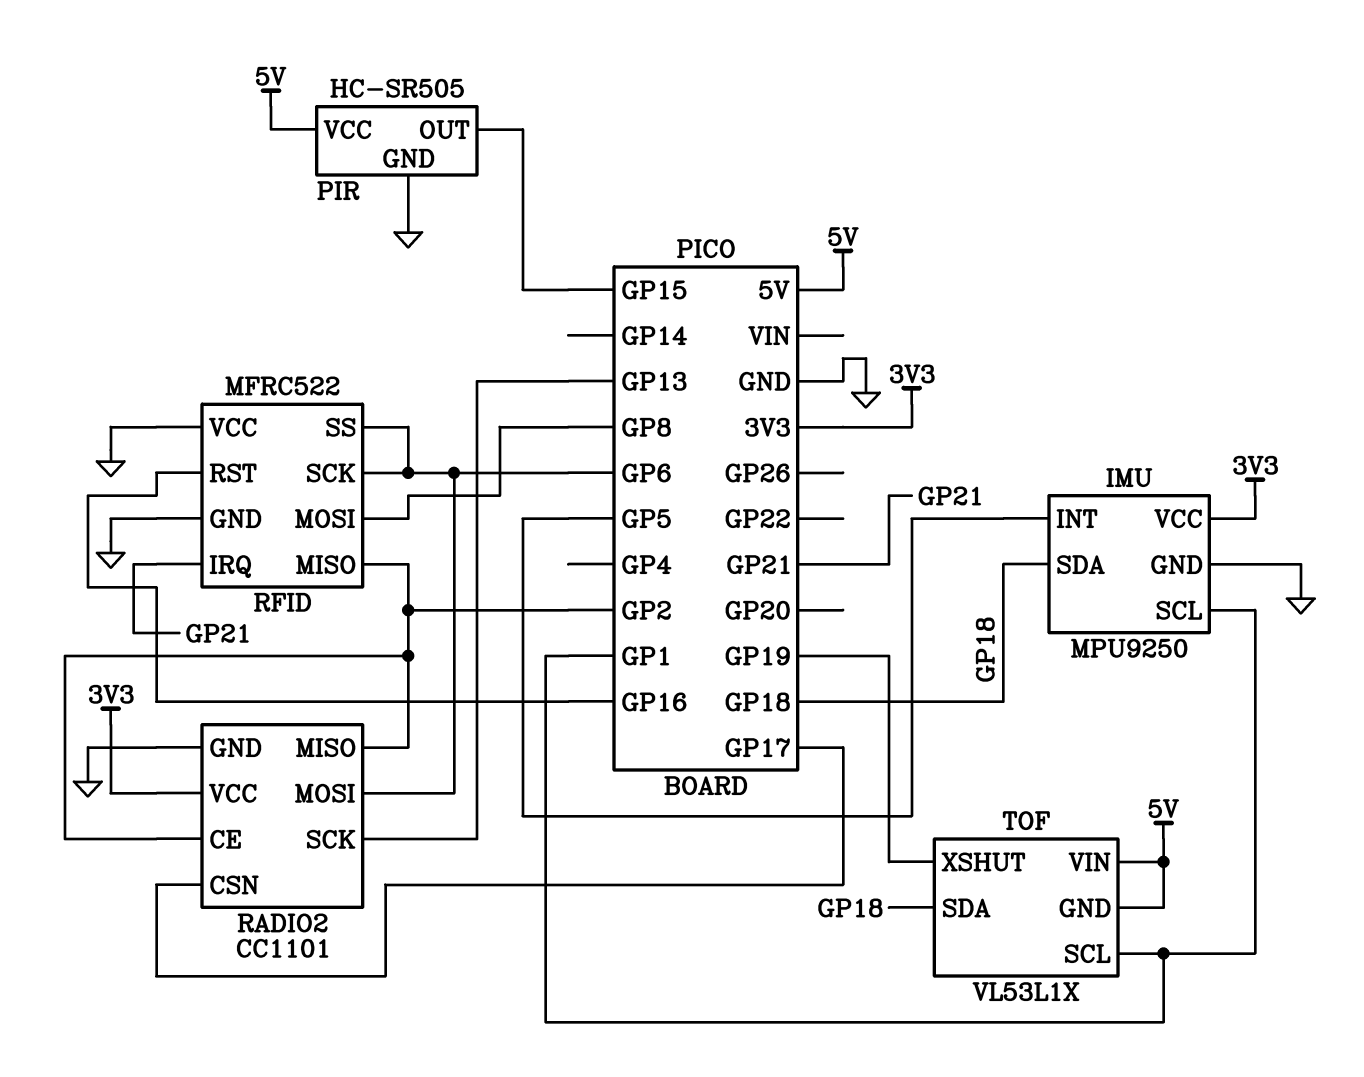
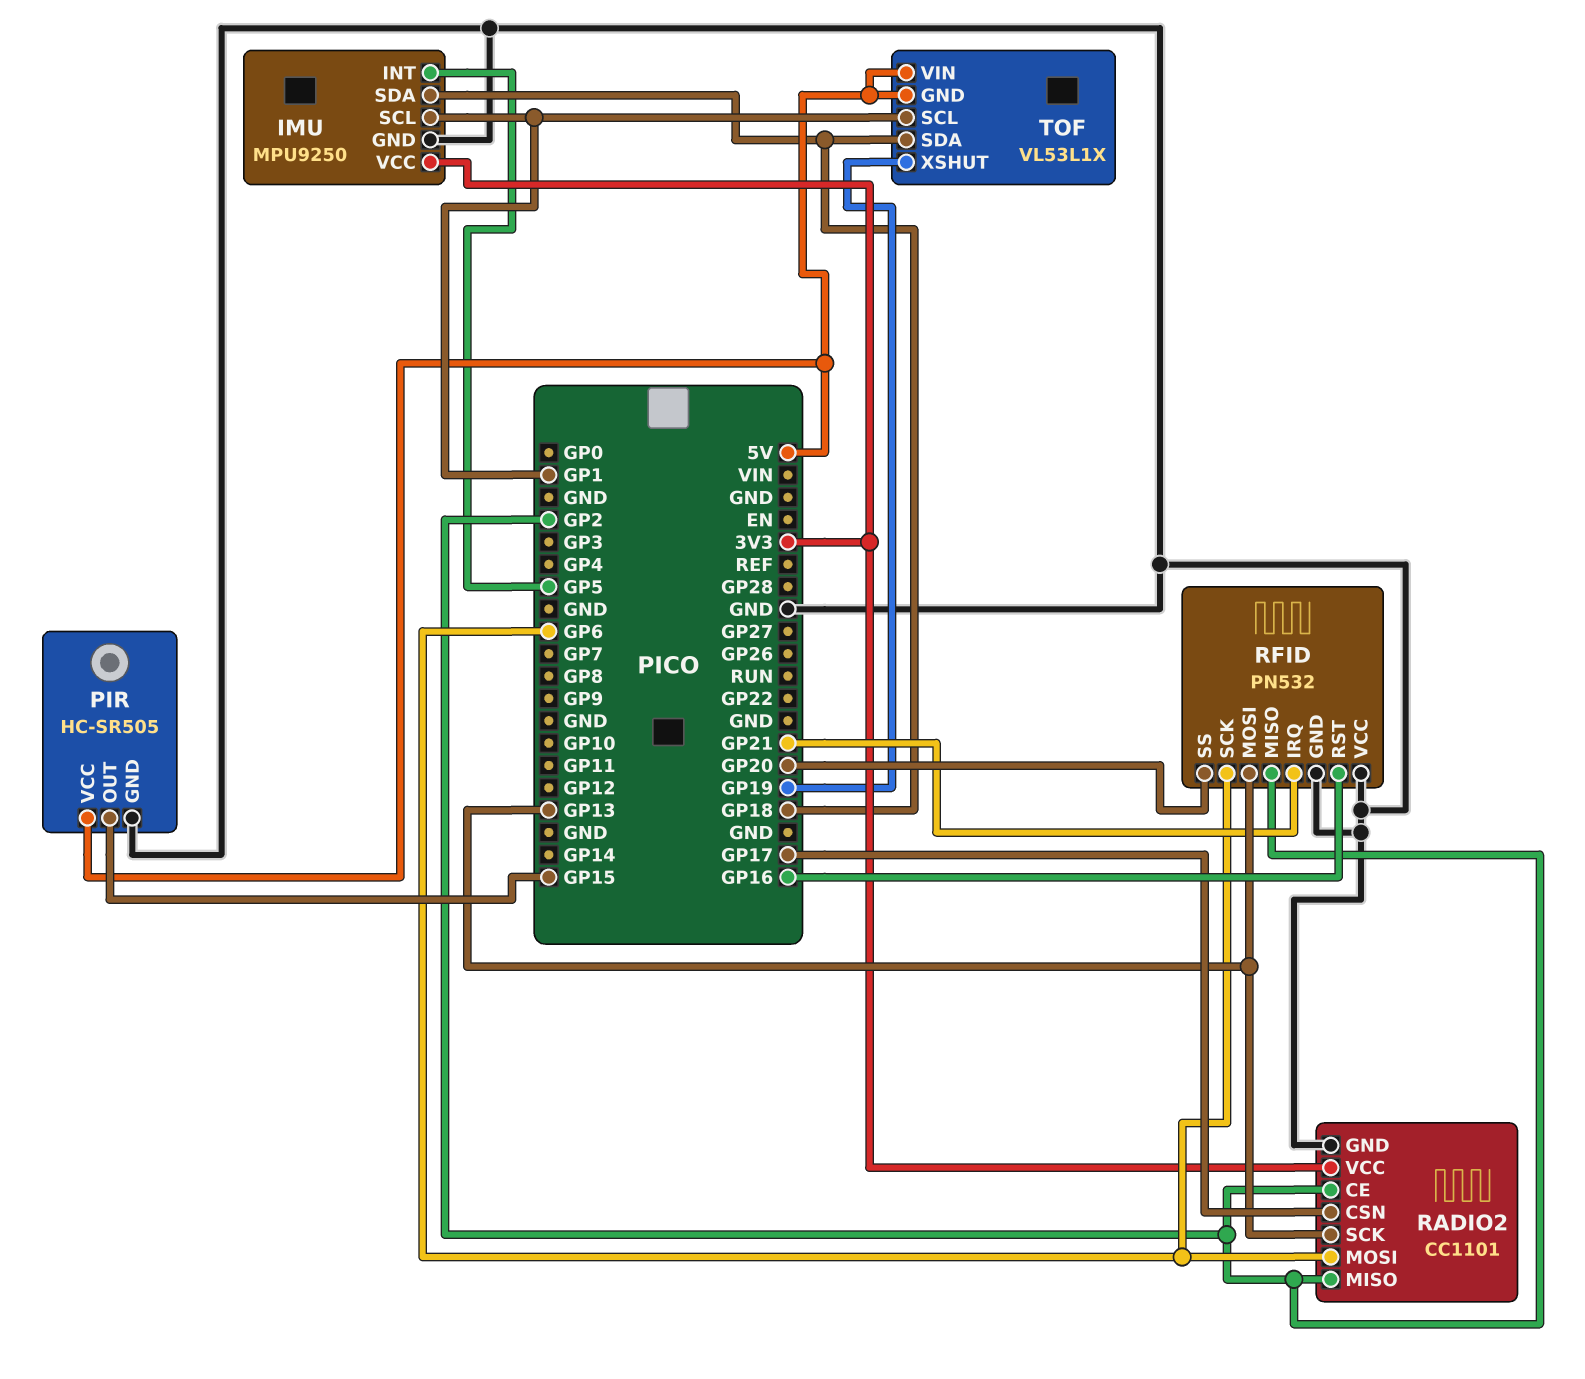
RFID: MFRC522 -> PN532
RFID pin MOSI: GP8 -> GP13
RFID pin SS: GP6 -> GP20

